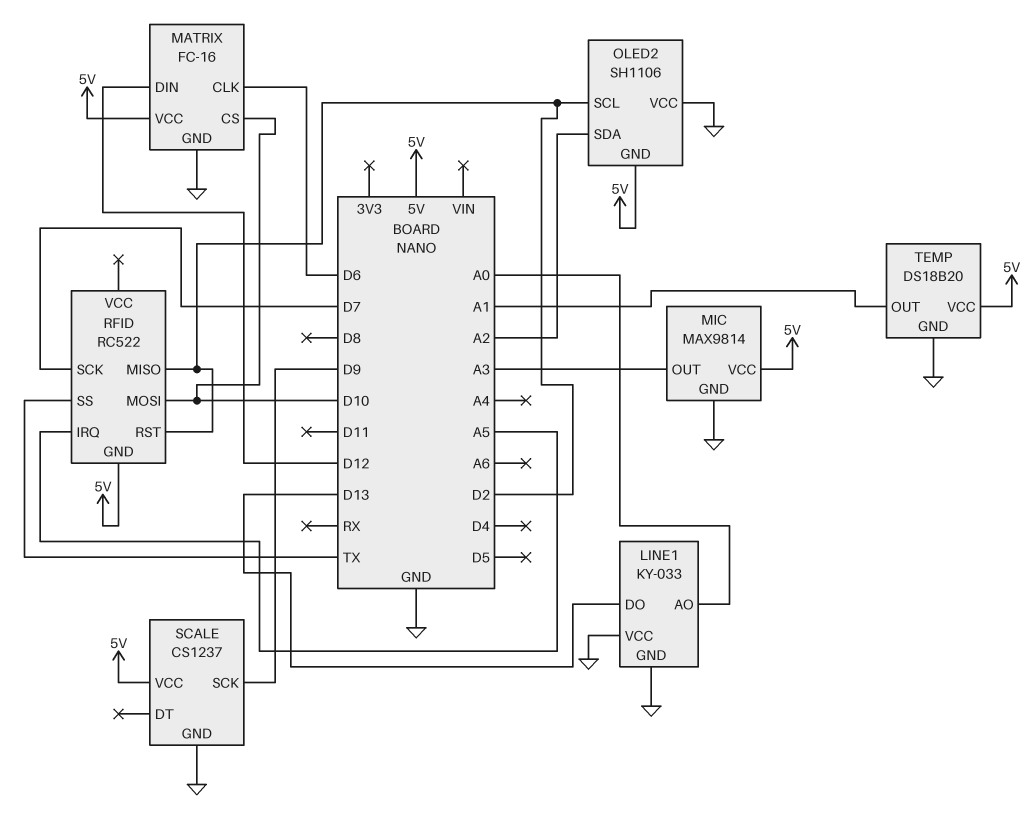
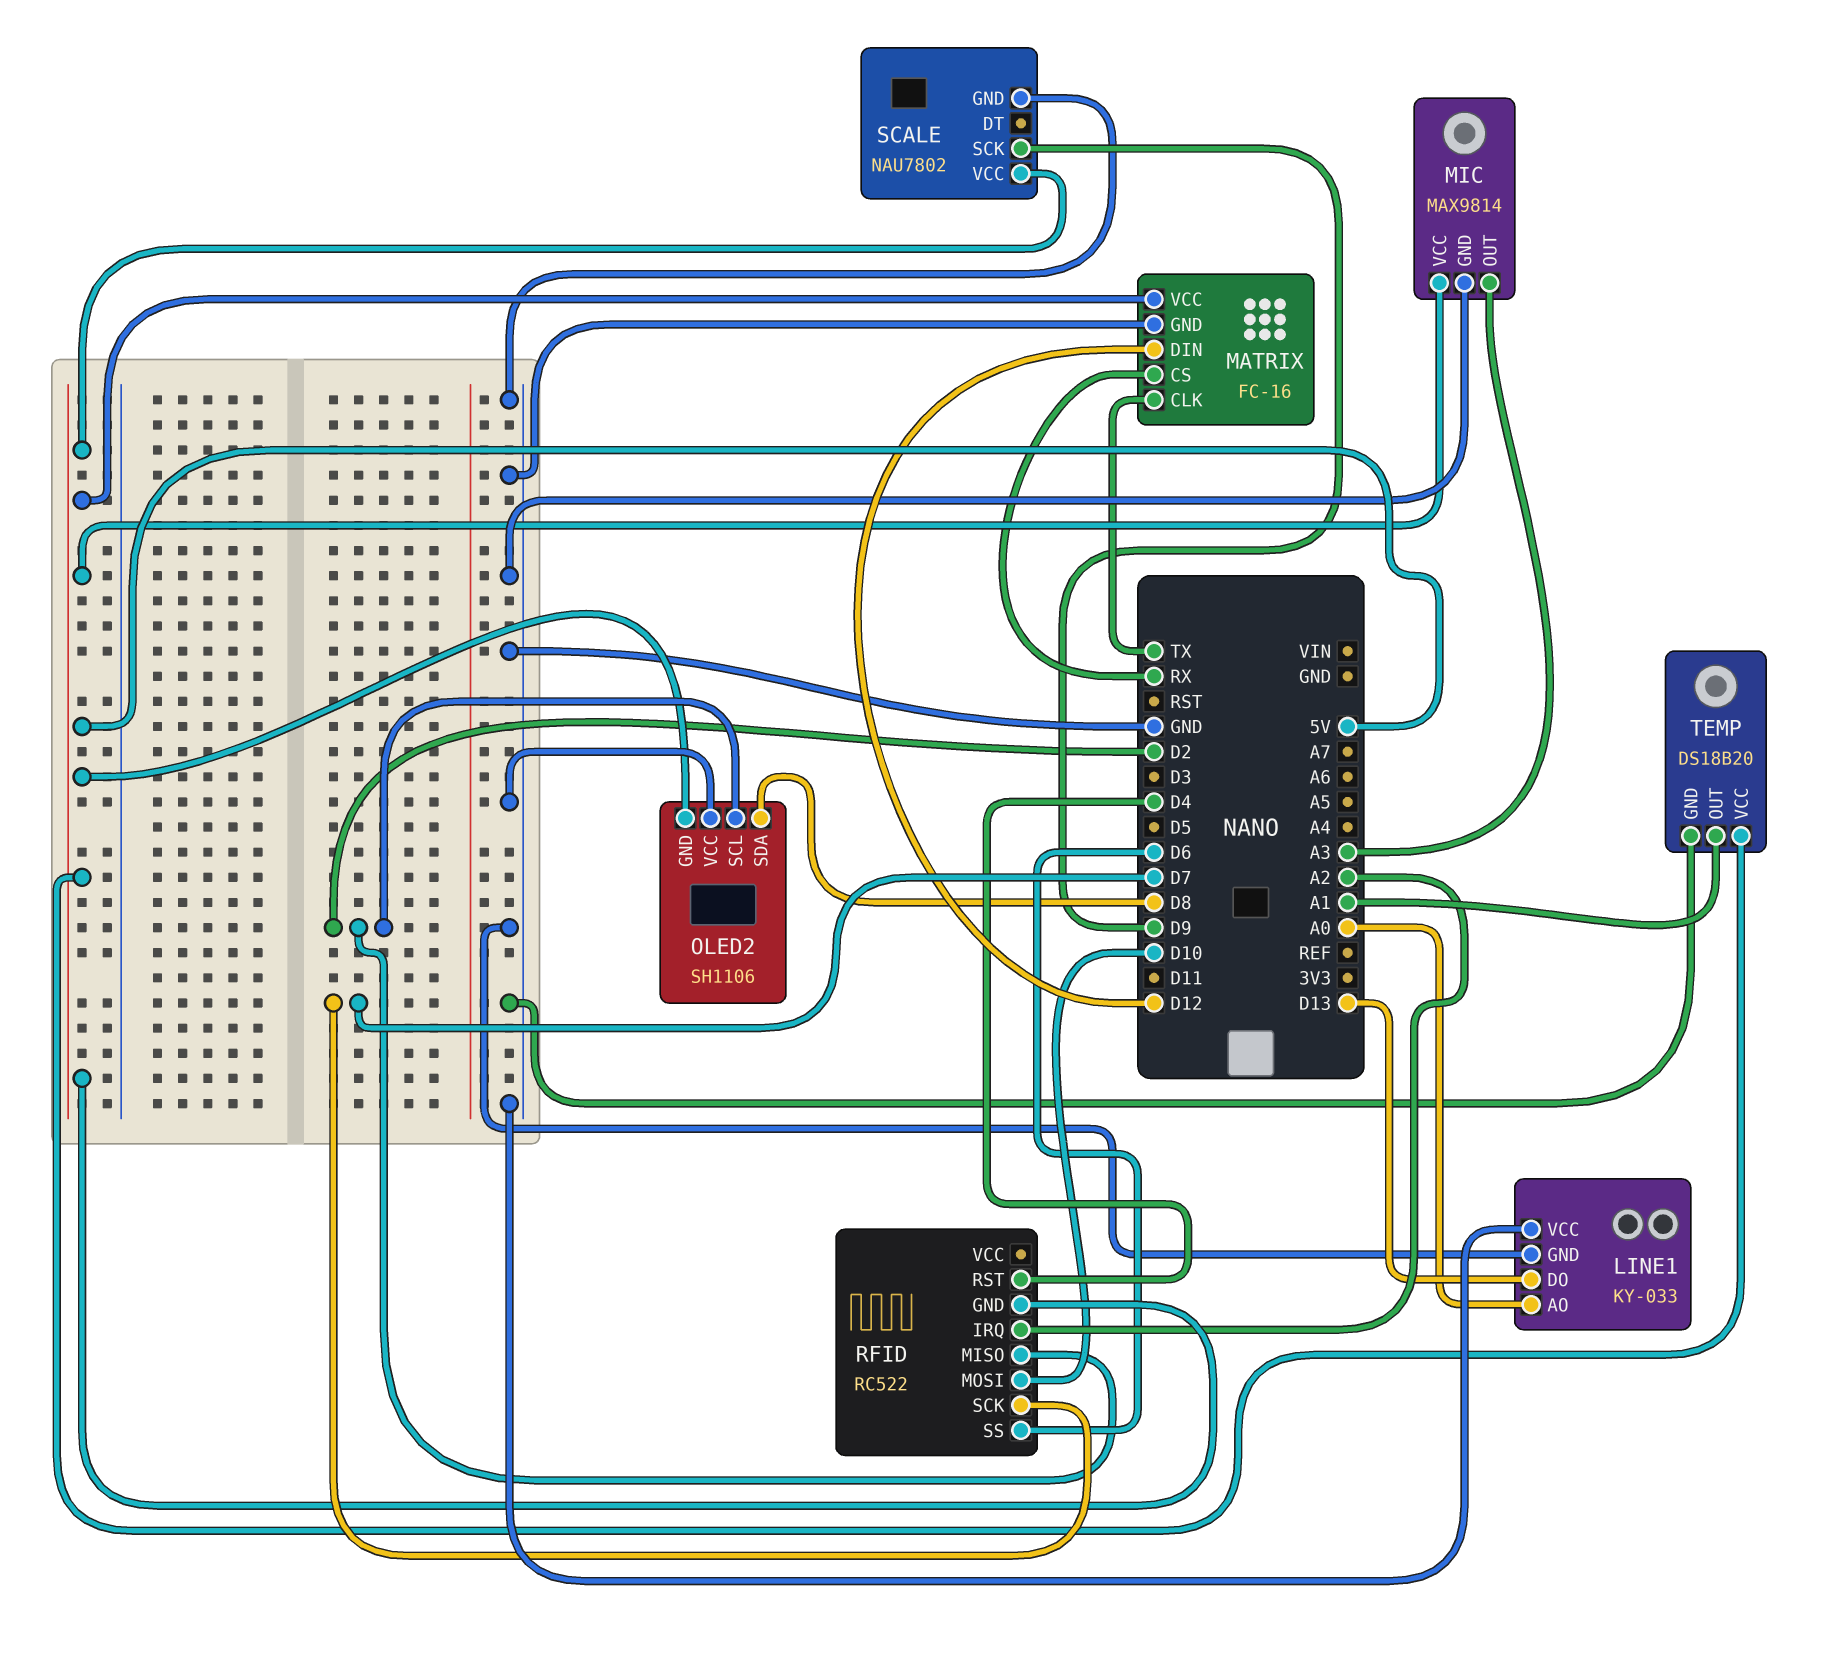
MATRIX pin CLK: D6 -> TX
MATRIX pin CS: D10 -> RX
OLED2 pin SDA: A2 -> D8
RFID pin IRQ: A5 -> A2
RFID pin RST: D2 -> D4
RFID pin SS: TX -> D6
SCALE: CS1237 -> NAU7802

